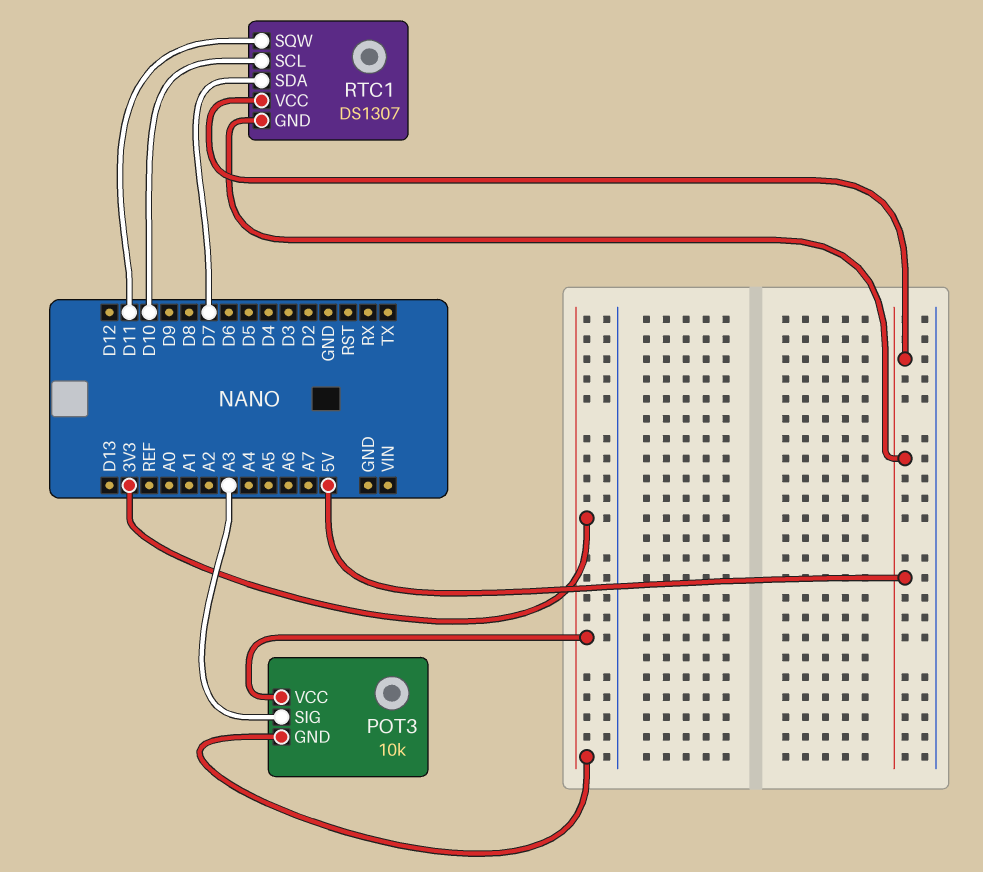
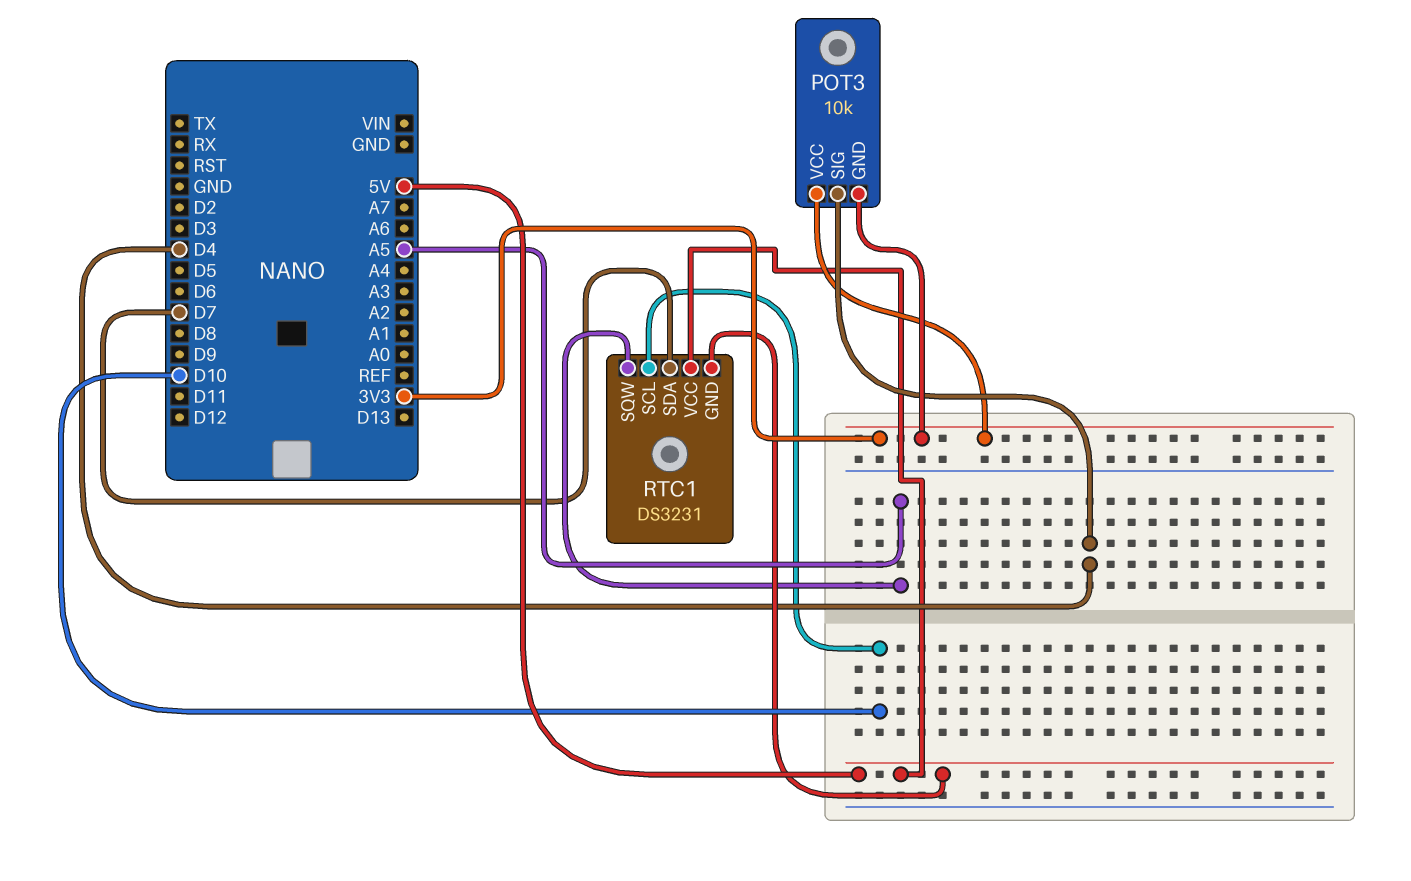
POT3 pin SIG: A3 -> D4
RTC1: DS1307 -> DS3231
RTC1 pin SQW: D11 -> A5

